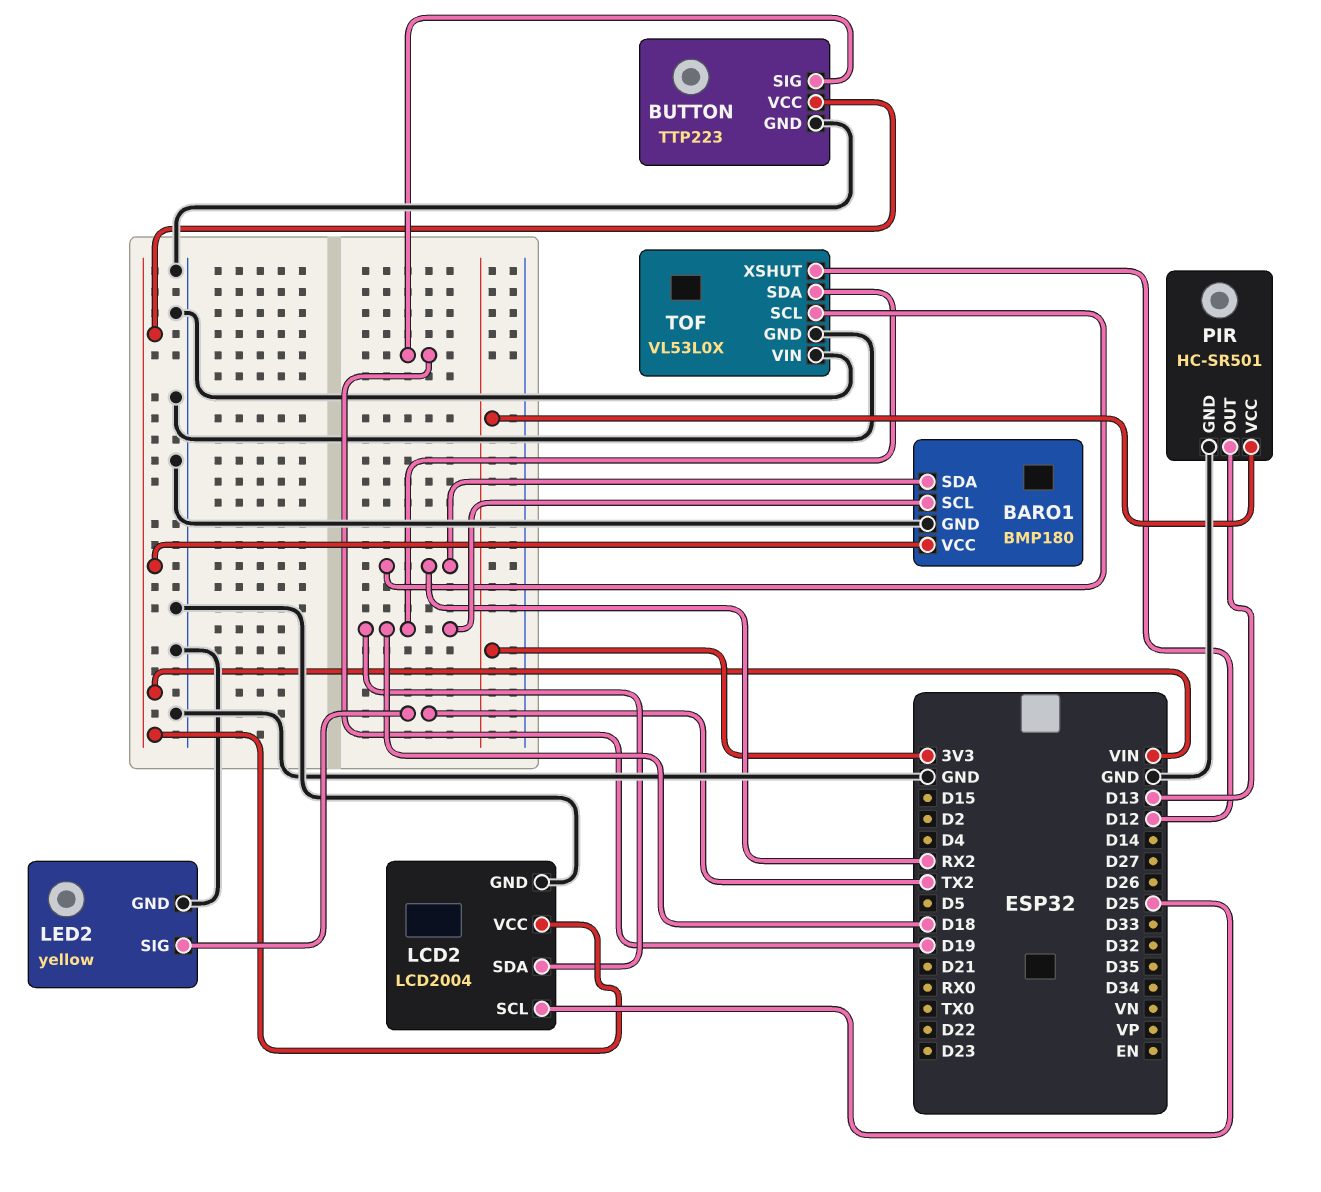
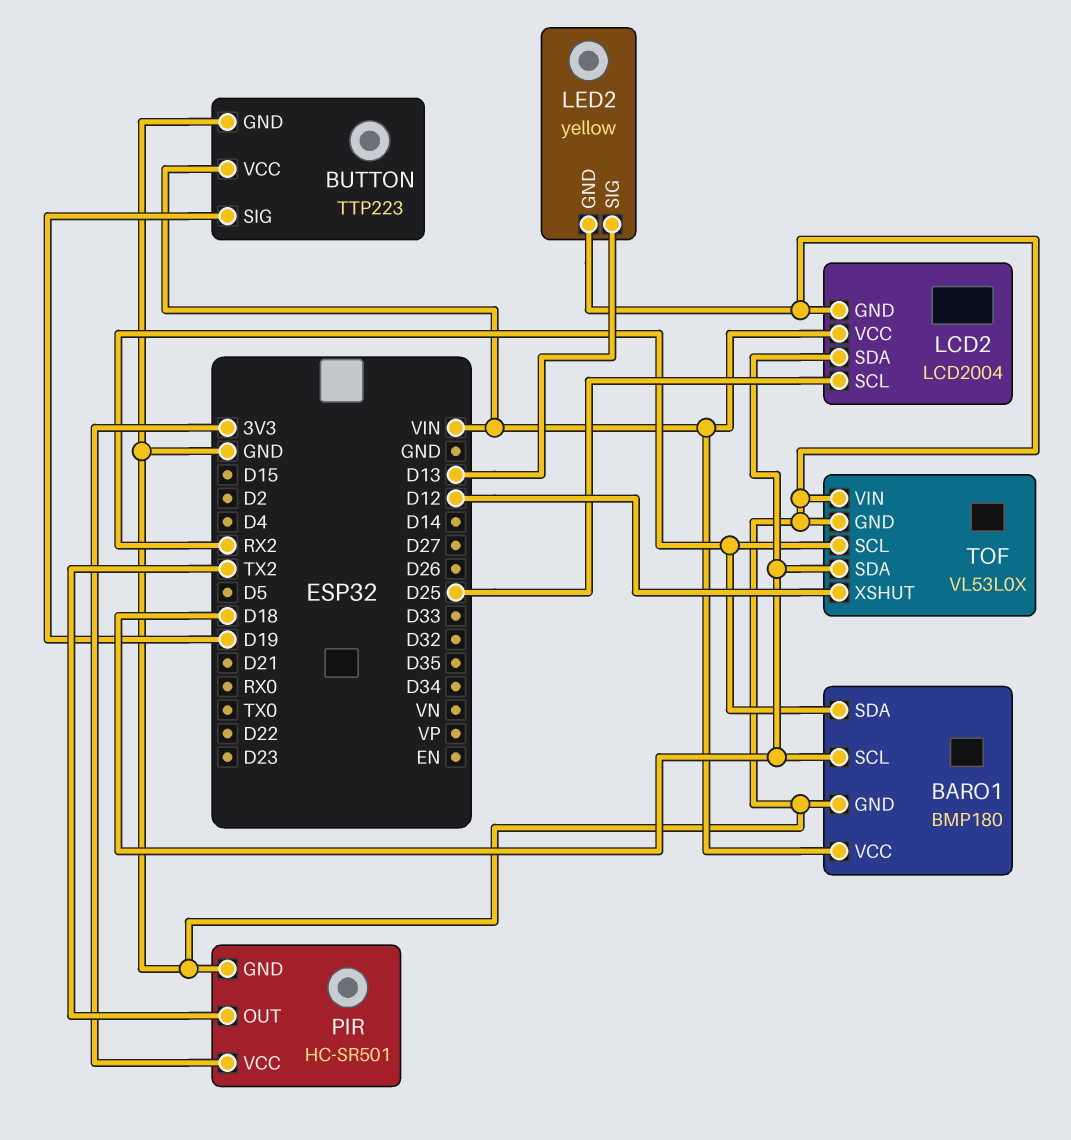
LED2 pin SIG: TX2 -> D13
PIR pin OUT: D13 -> TX2

